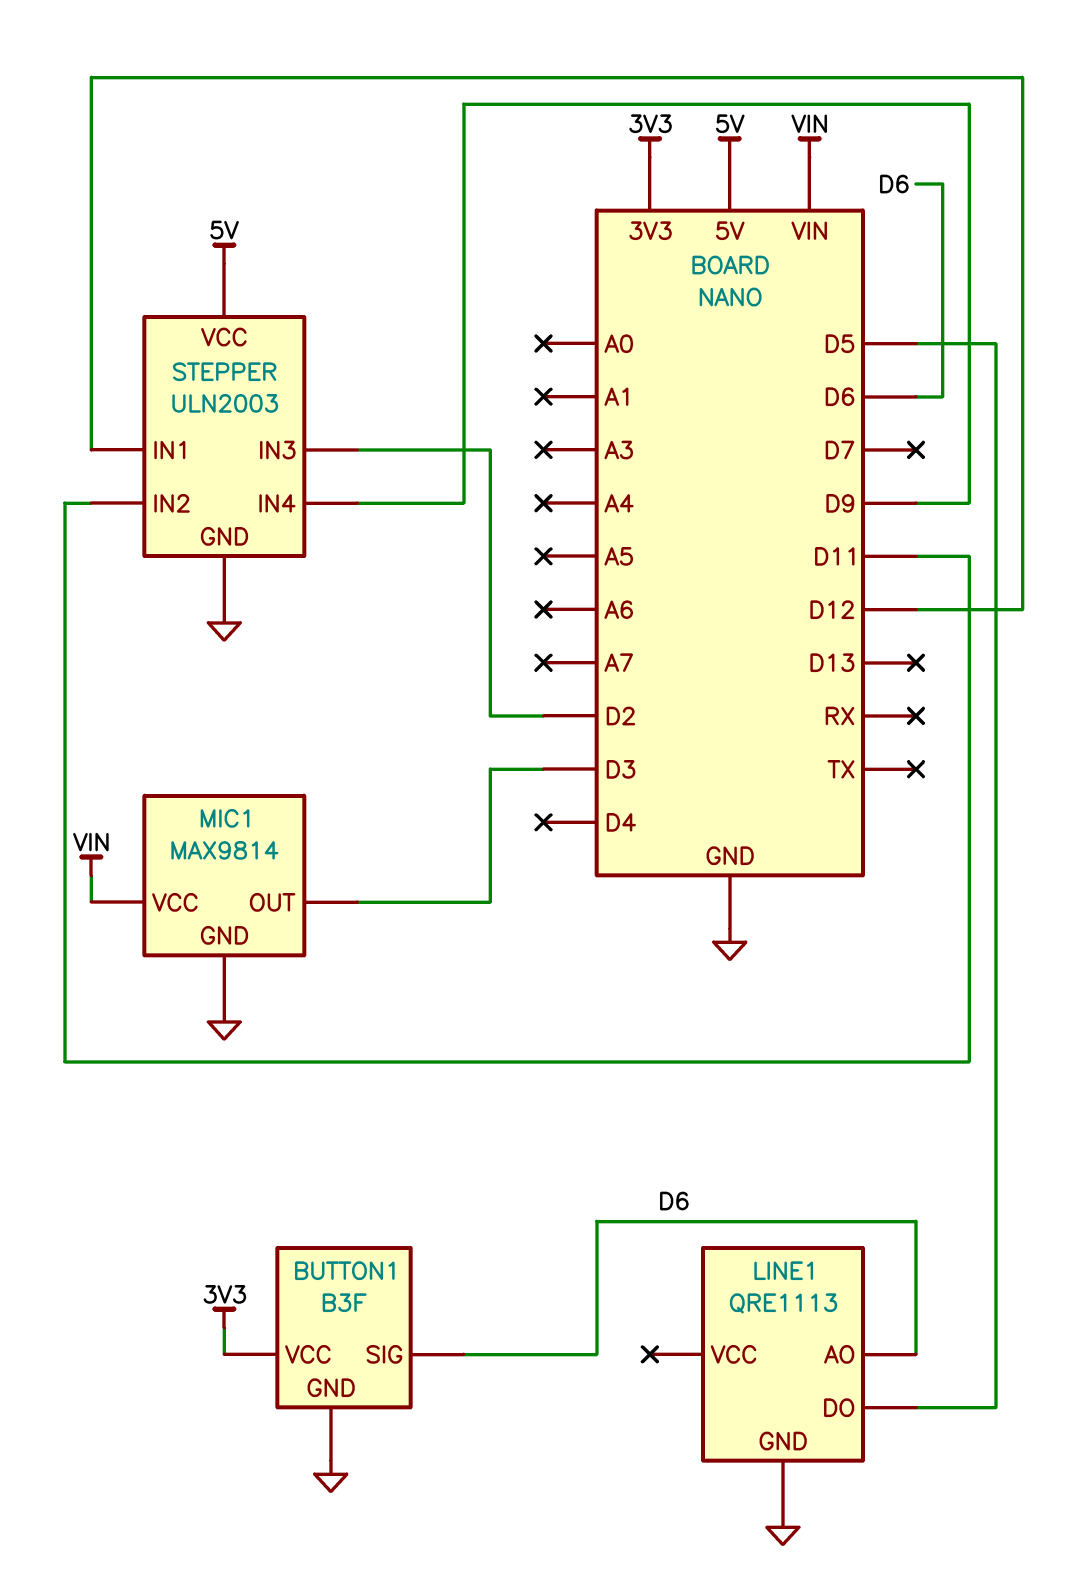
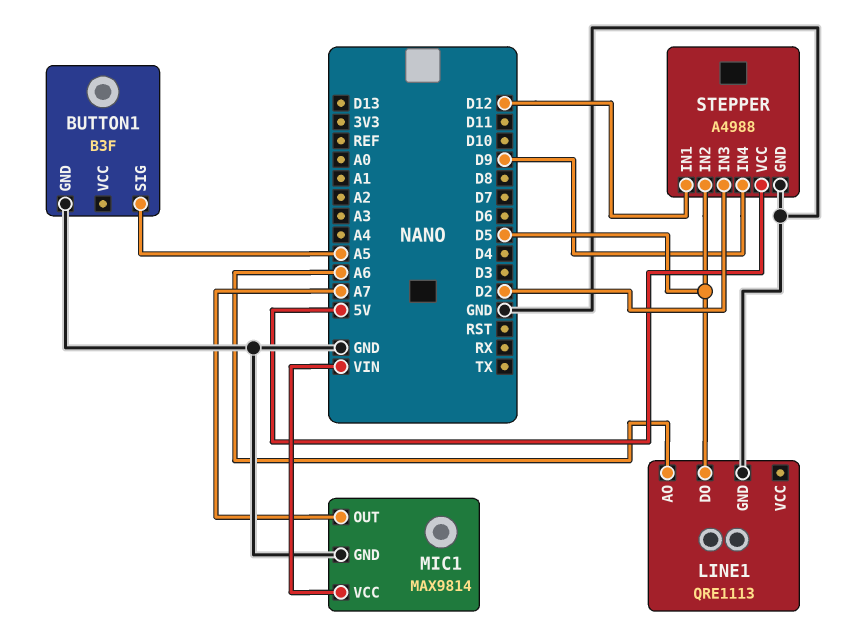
BUTTON1 pin SIG: D6 -> A5
BUTTON1 pin VCC: 3V3 -> none
LINE1 pin AO: D6 -> A6
MIC1 pin OUT: D3 -> A7
STEPPER: ULN2003 -> A4988
STEPPER pin IN2: D11 -> D5

